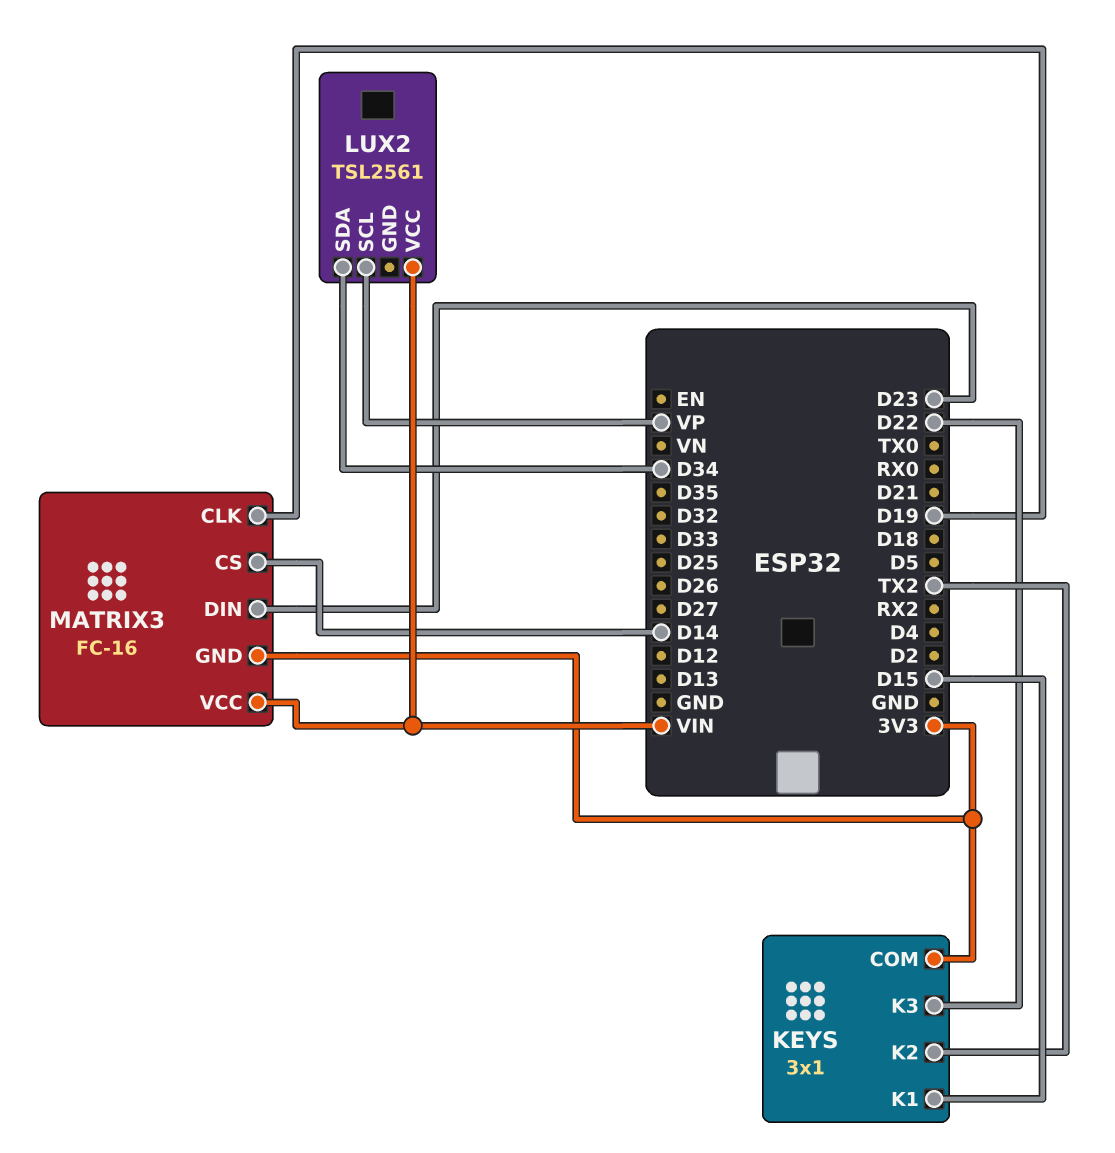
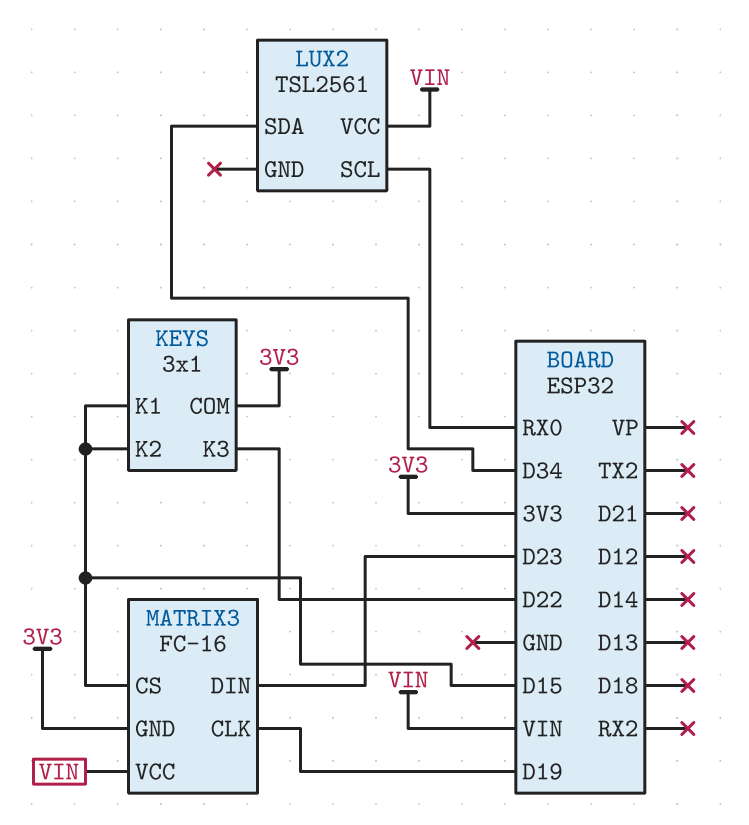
KEYS pin K2: TX2 -> D15
LUX2 pin SCL: VP -> RX0
MATRIX3 pin CS: D14 -> D15

